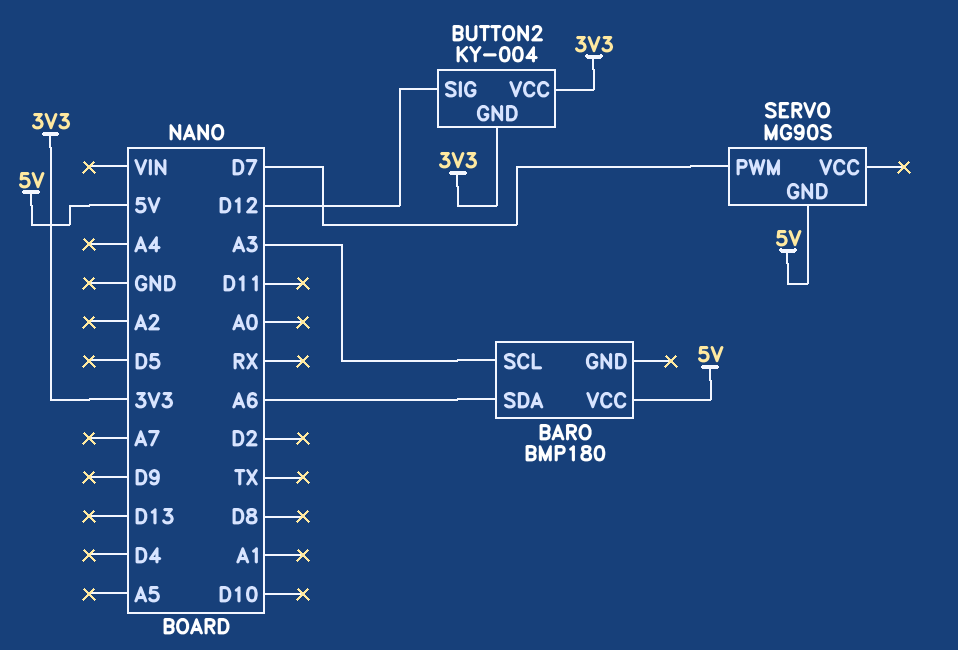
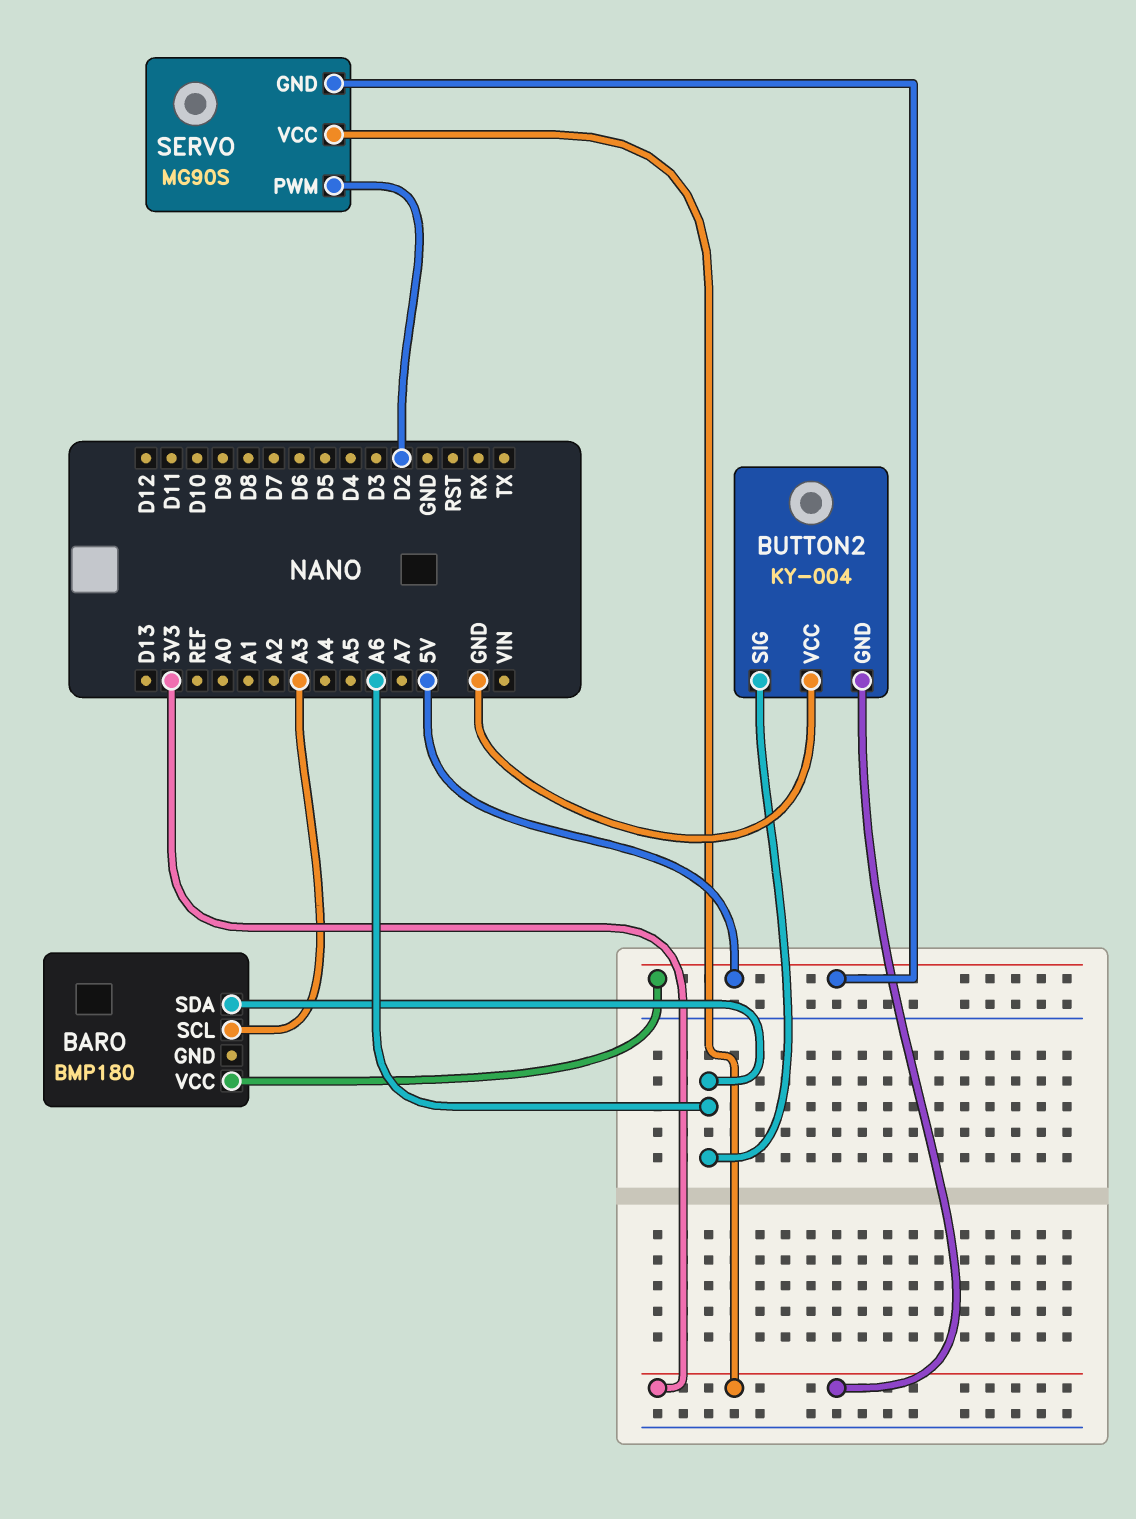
BUTTON2 pin SIG: D12 -> A6
BUTTON2 pin VCC: 3V3 -> GND
SERVO pin PWM: D7 -> D2
SERVO pin VCC: none -> 3V3

